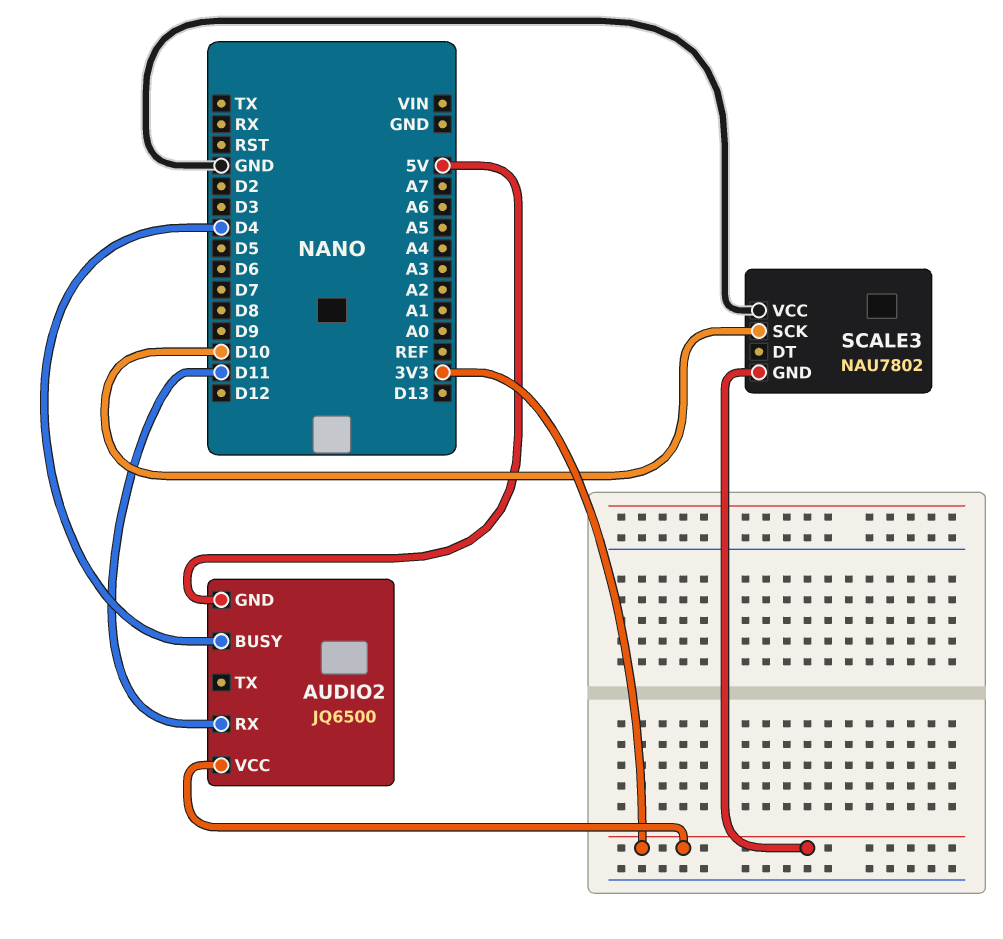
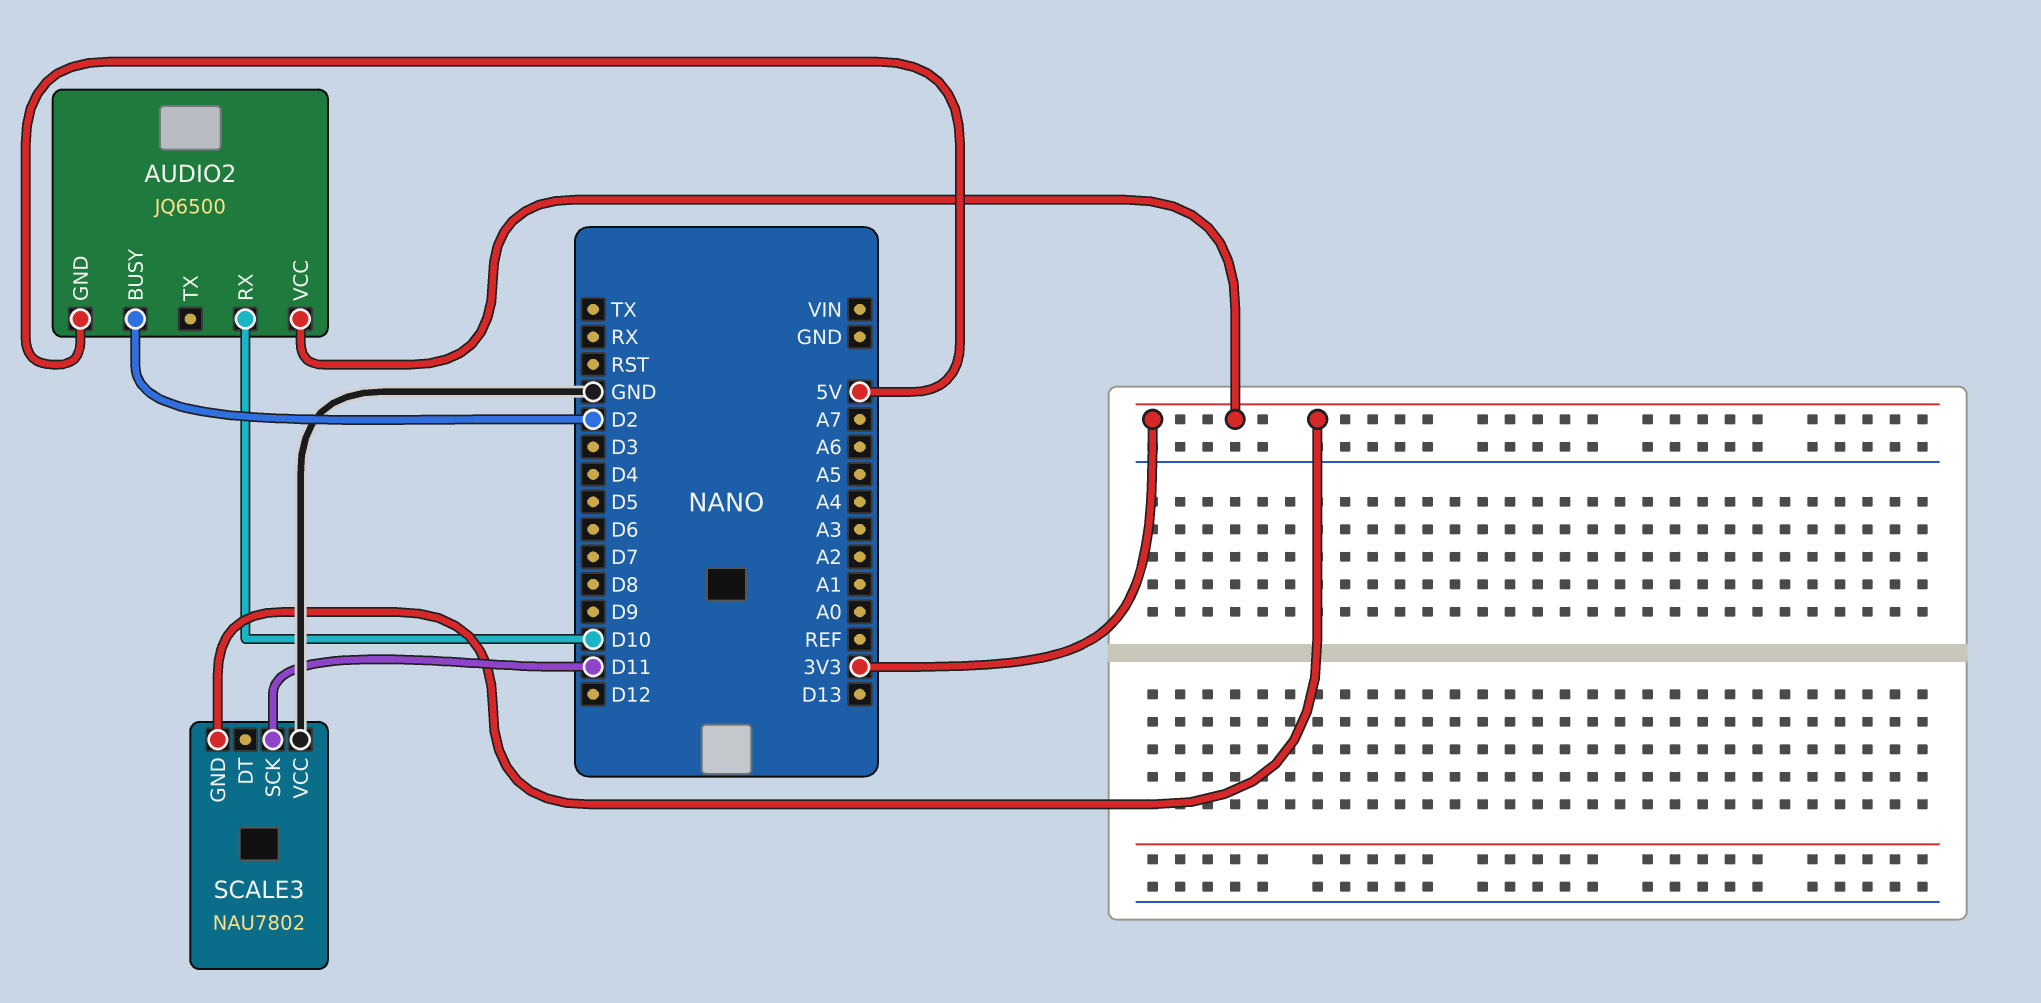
AUDIO2 pin BUSY: D4 -> D2
AUDIO2 pin RX: D11 -> D10
SCALE3 pin SCK: D10 -> D11

